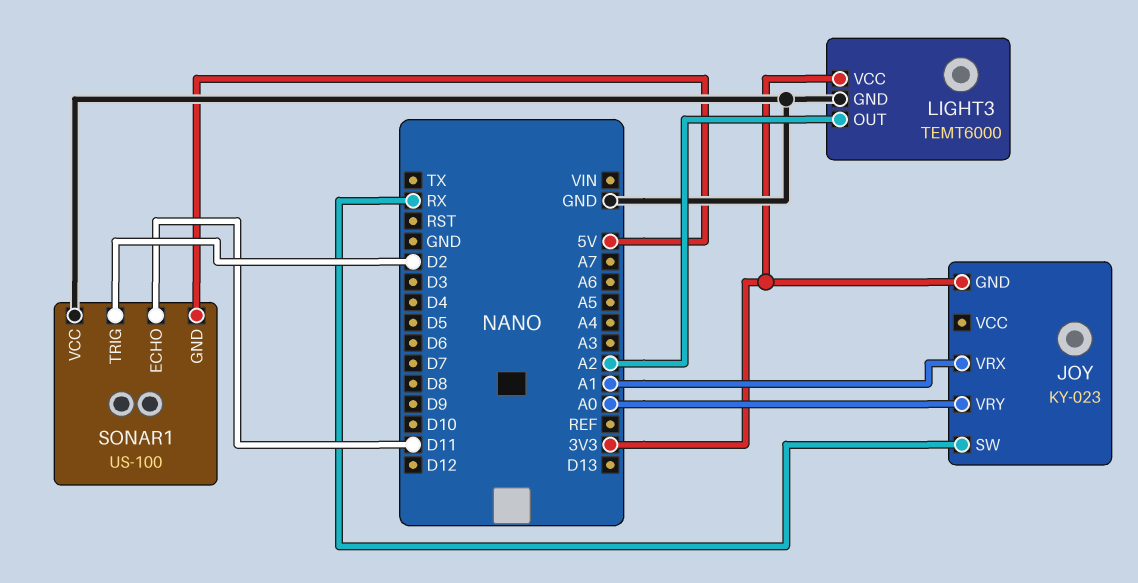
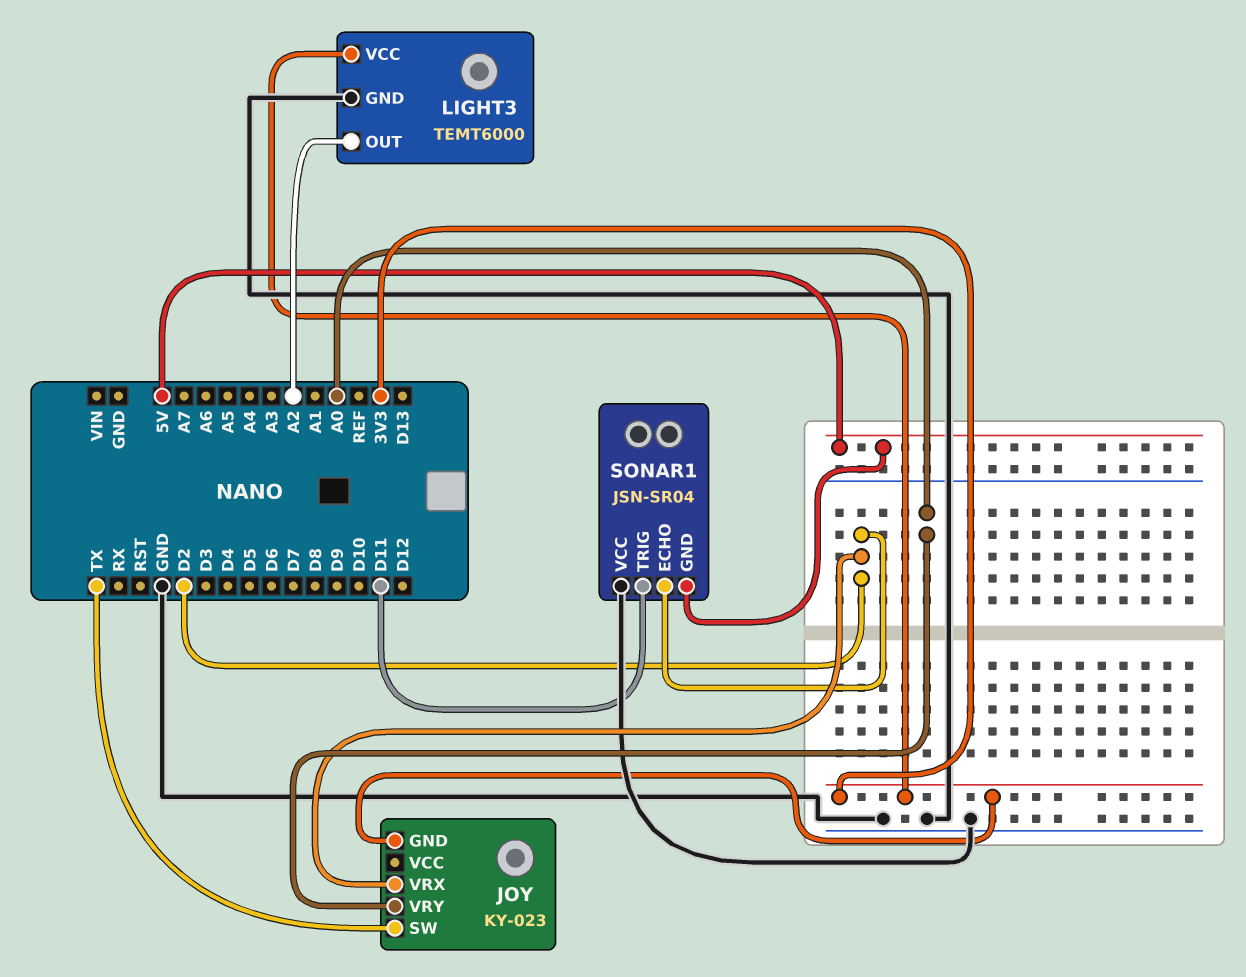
JOY pin SW: RX -> TX
JOY pin VRX: A1 -> D2
SONAR1: US-100 -> JSN-SR04
SONAR1 pin ECHO: D11 -> D2
SONAR1 pin TRIG: D2 -> D11

